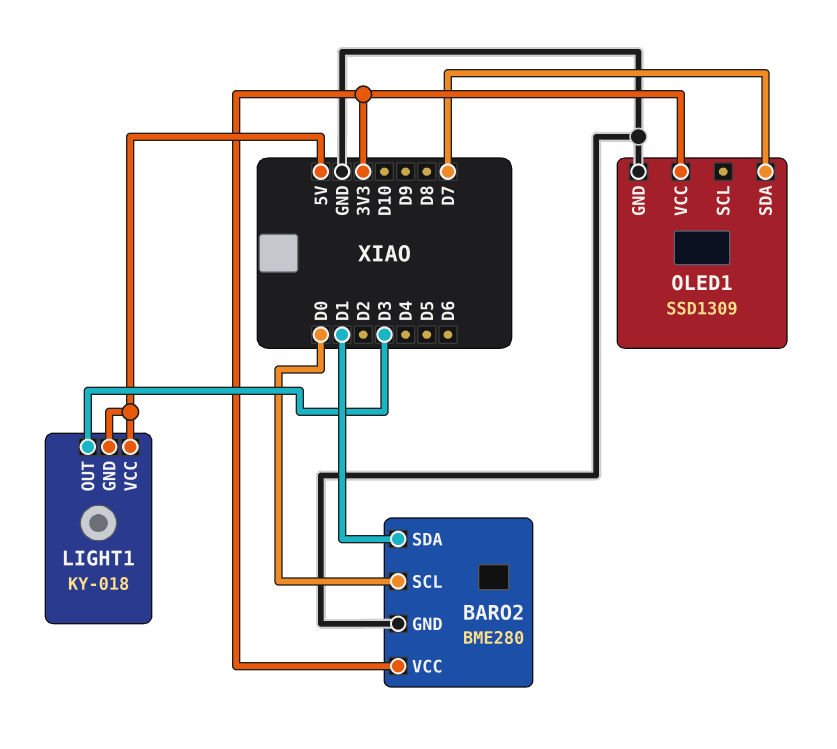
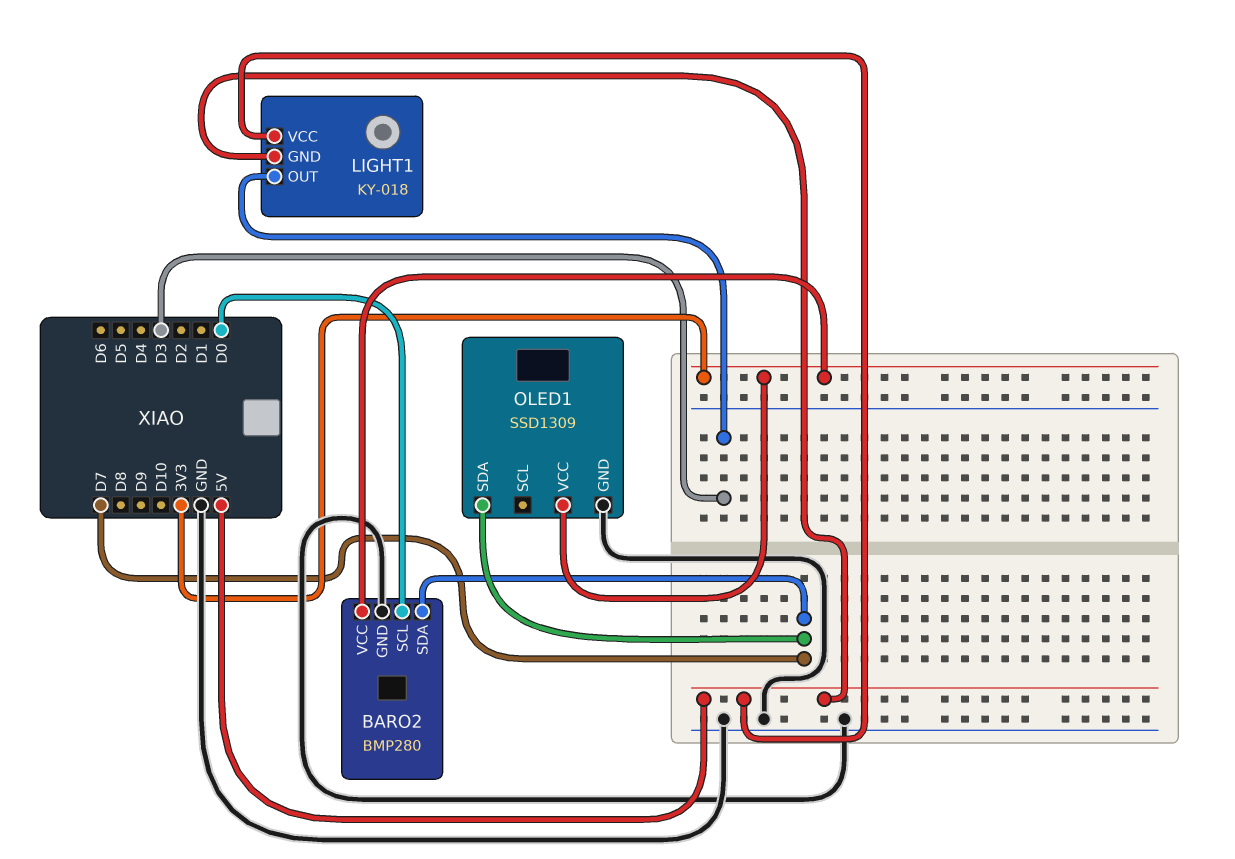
BARO2: BME280 -> BMP280
BARO2 pin SDA: D1 -> D7

